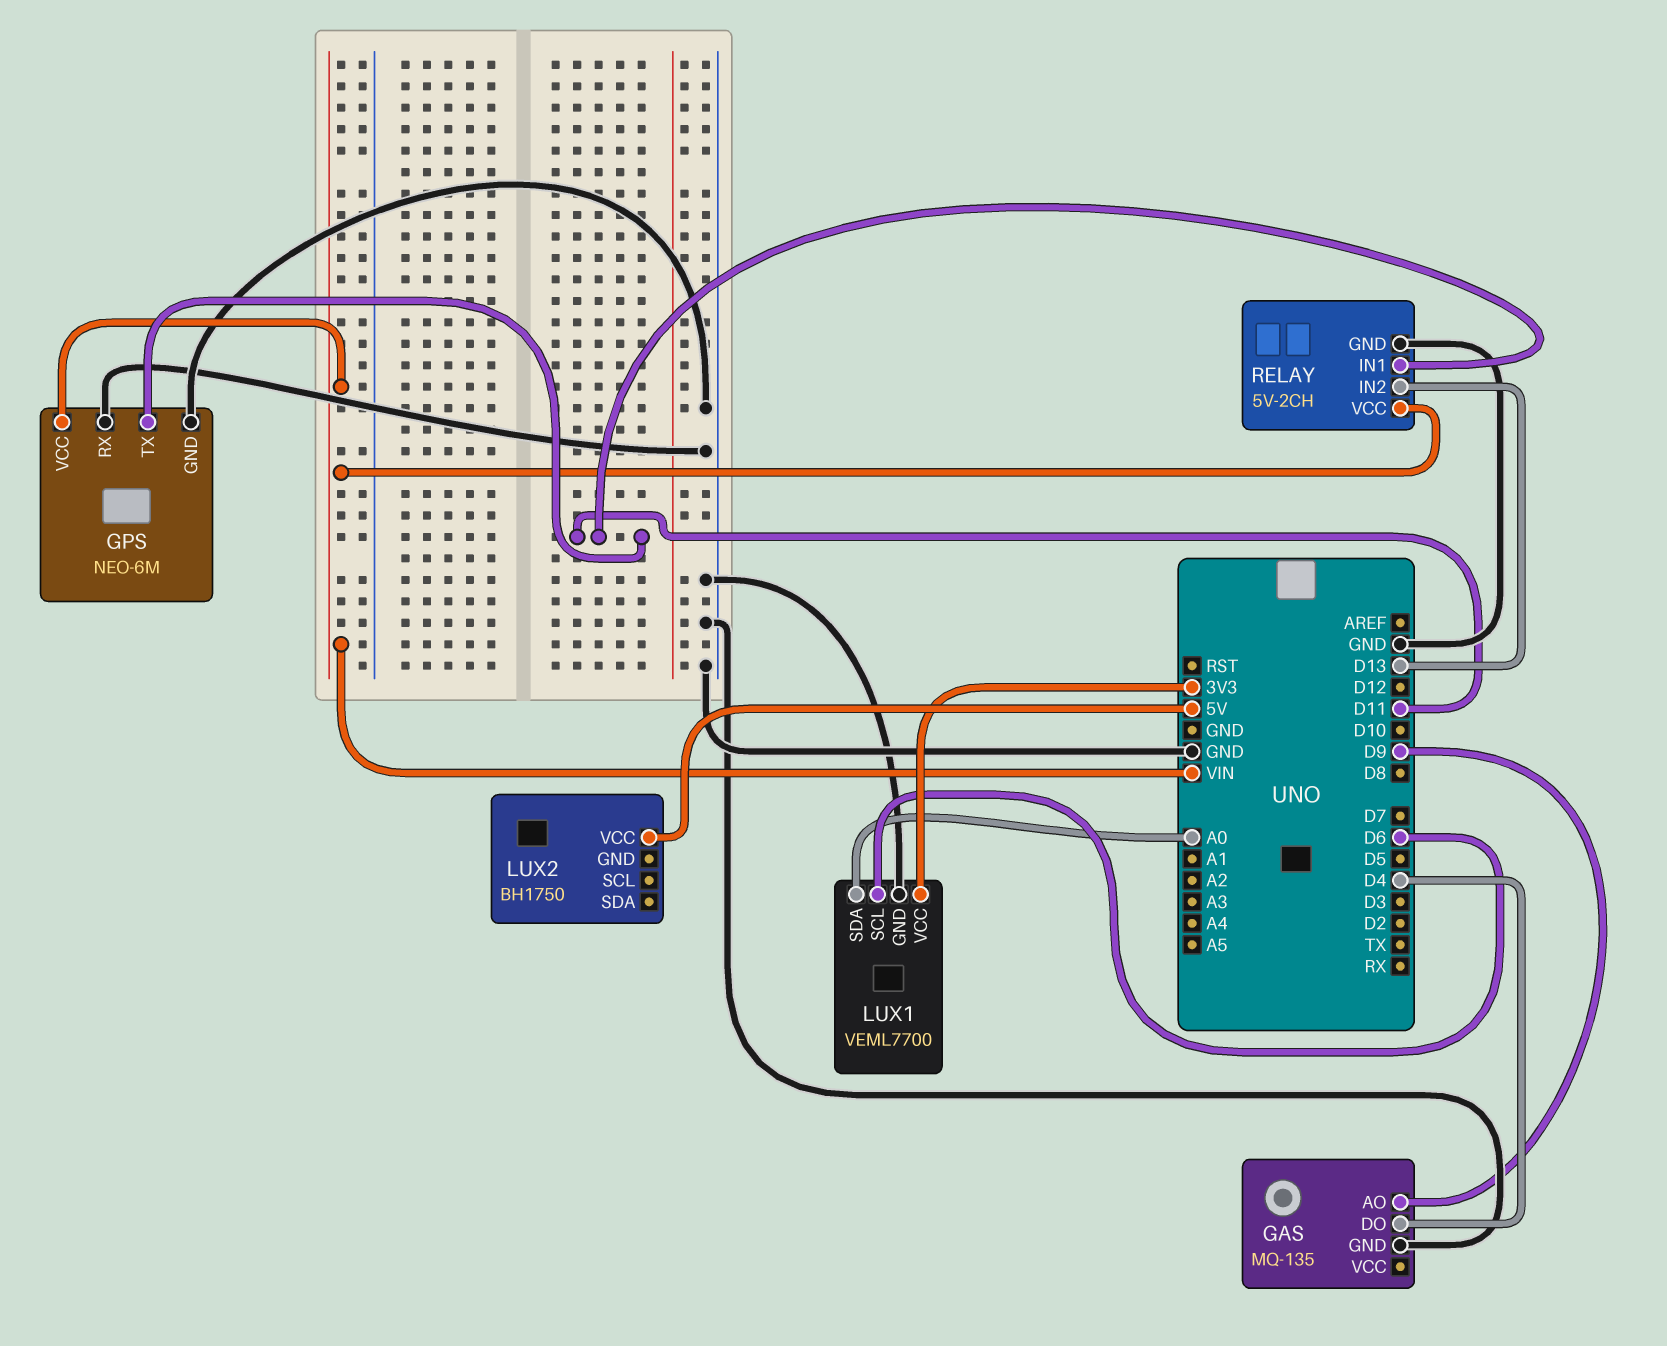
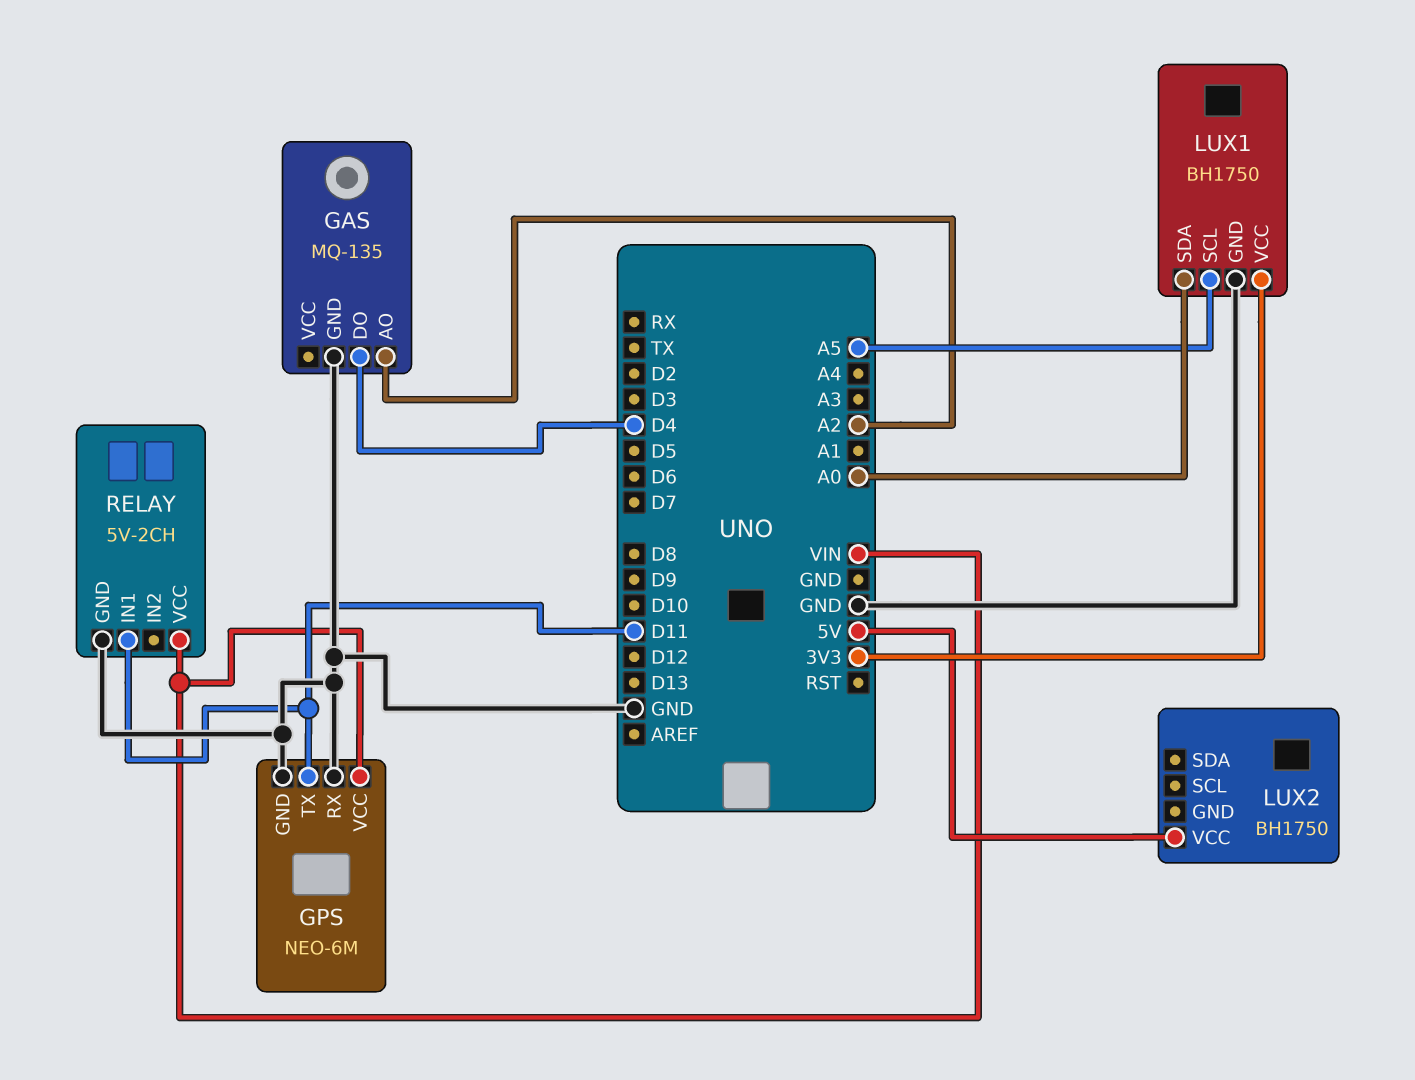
GAS pin AO: D9 -> A2
LUX1: VEML7700 -> BH1750
LUX1 pin SCL: D6 -> A5
RELAY pin IN2: D13 -> none

